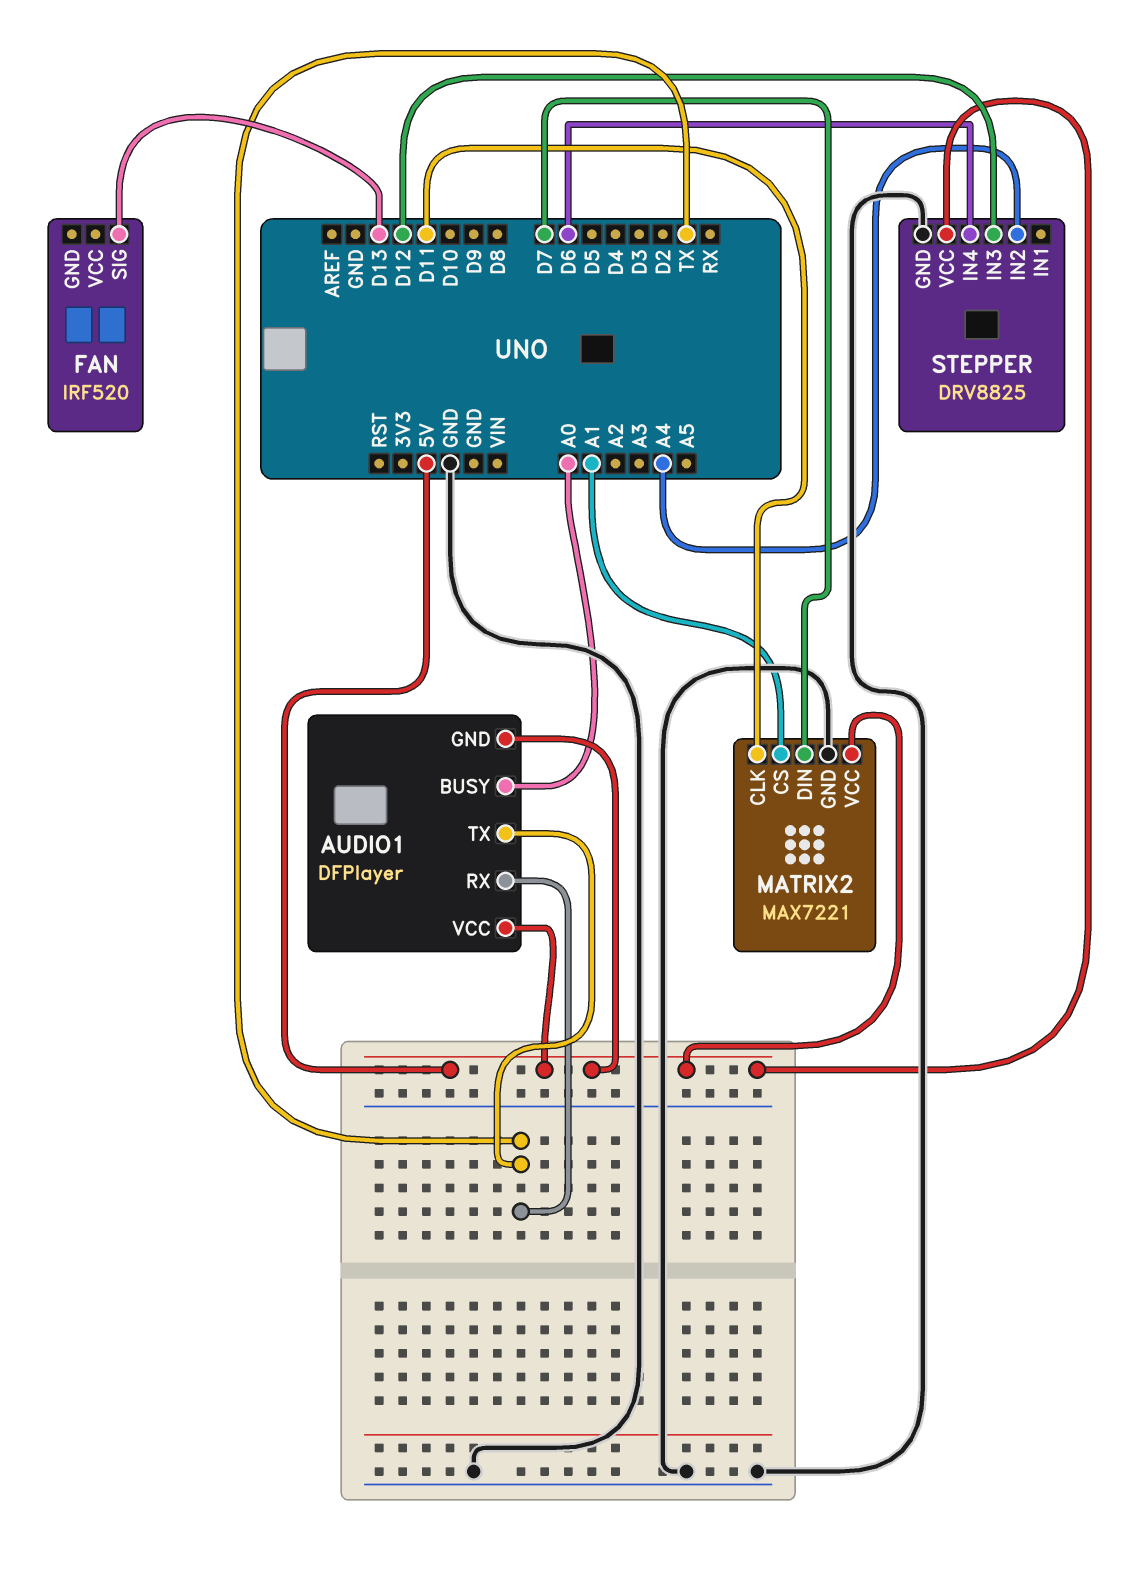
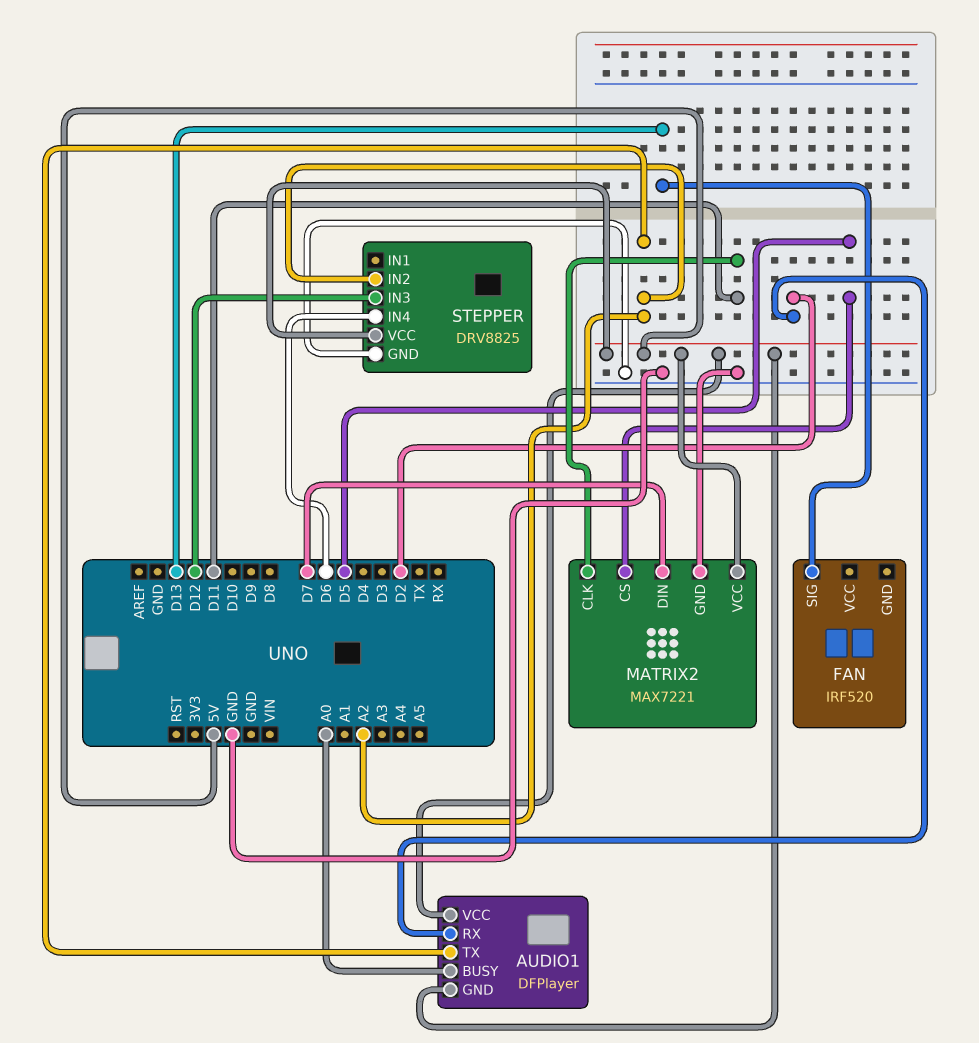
AUDIO1 pin RX: TX -> D2
AUDIO1 pin TX: TX -> A2
MATRIX2 pin CS: A1 -> D5
STEPPER pin IN2: A4 -> A2

